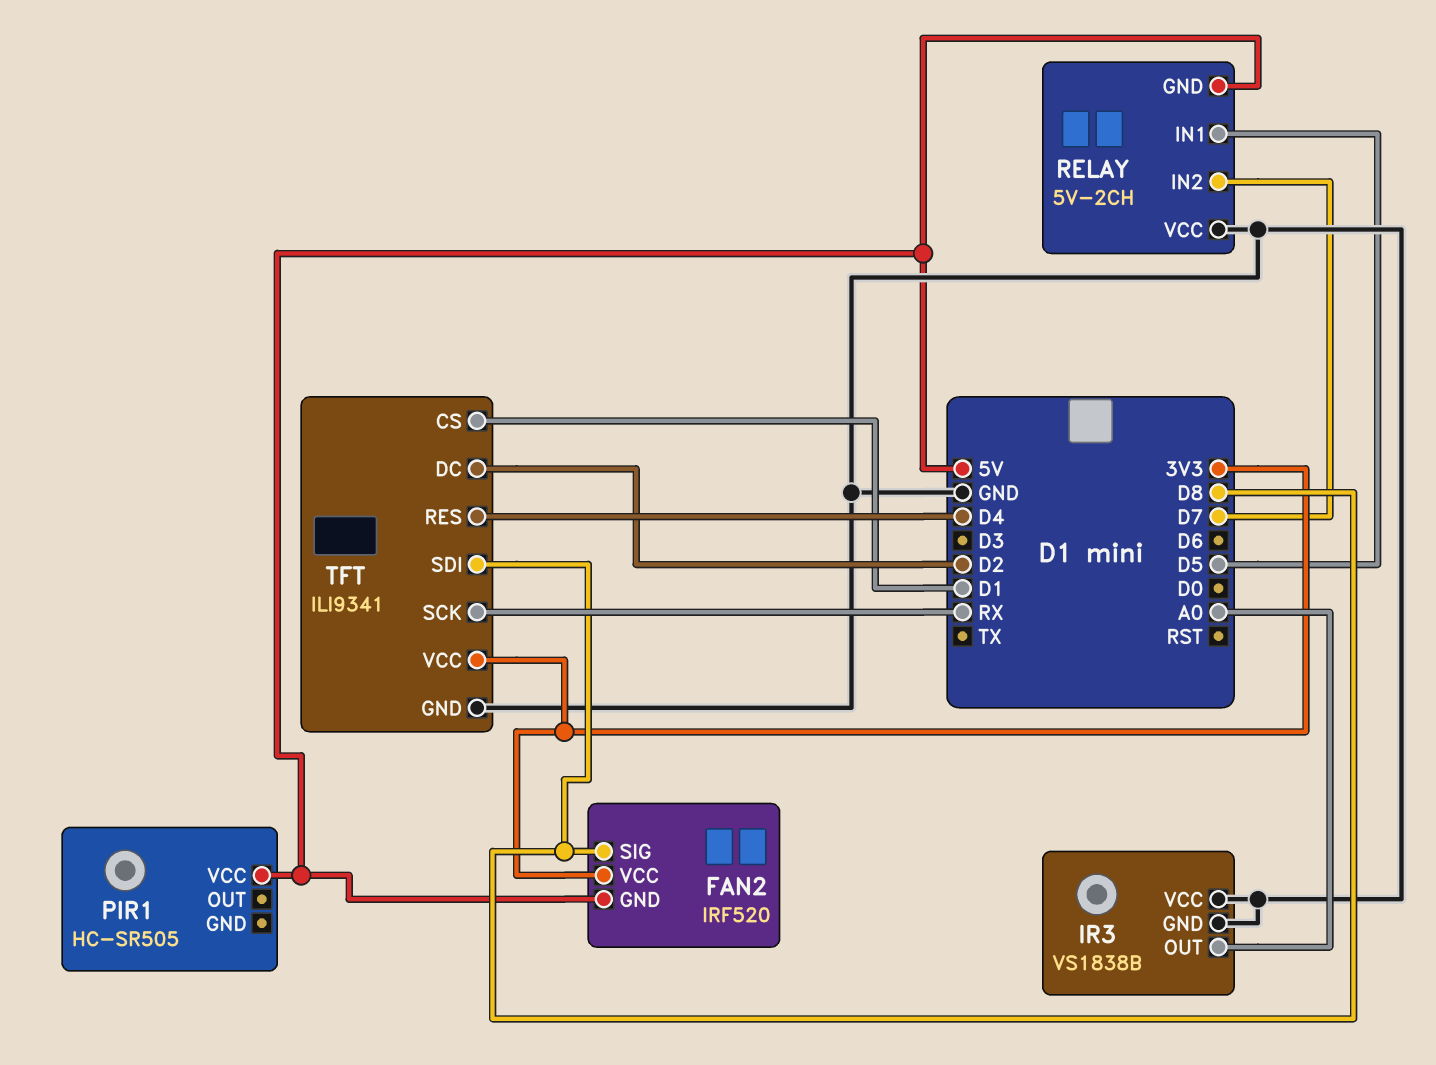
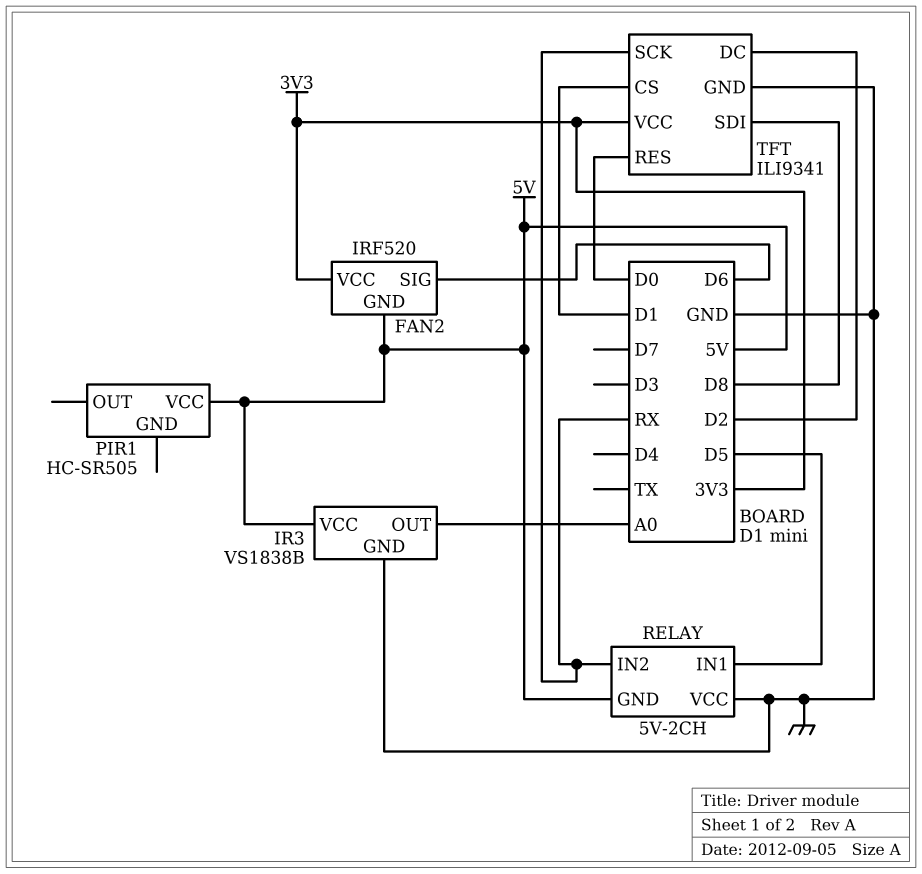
FAN2 pin SIG: D8 -> D6
IR3 pin VCC: GND -> 5V
RELAY pin IN2: D7 -> RX
TFT pin RES: D4 -> D0

